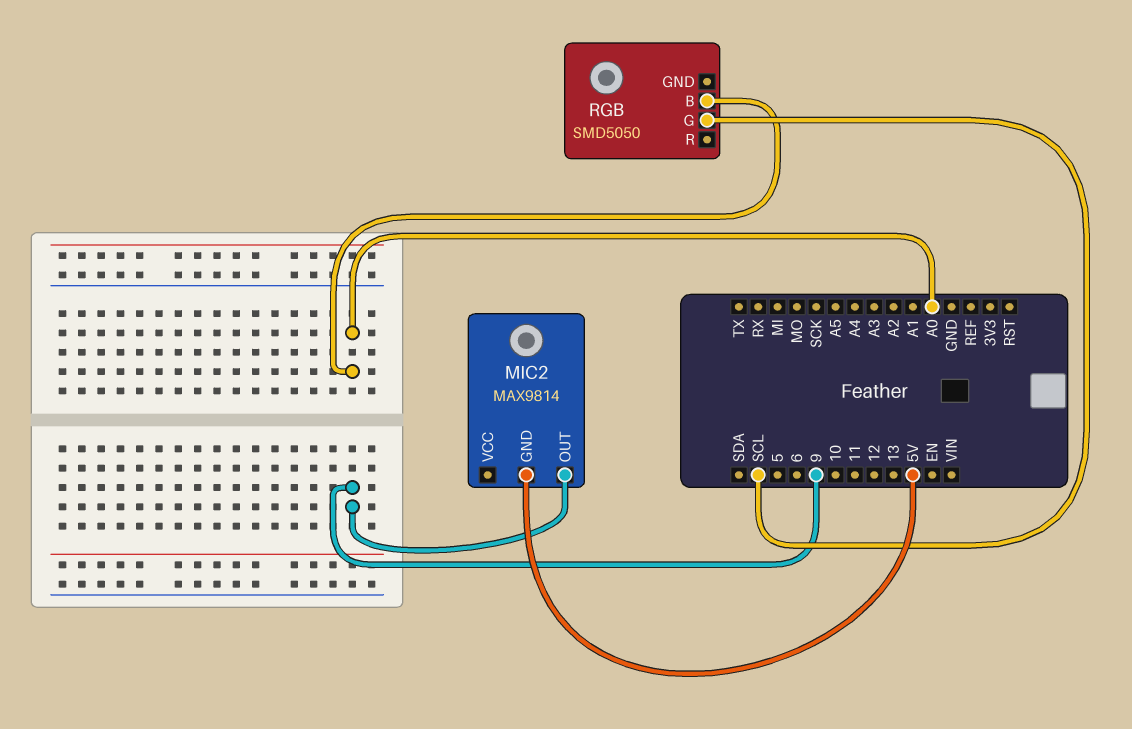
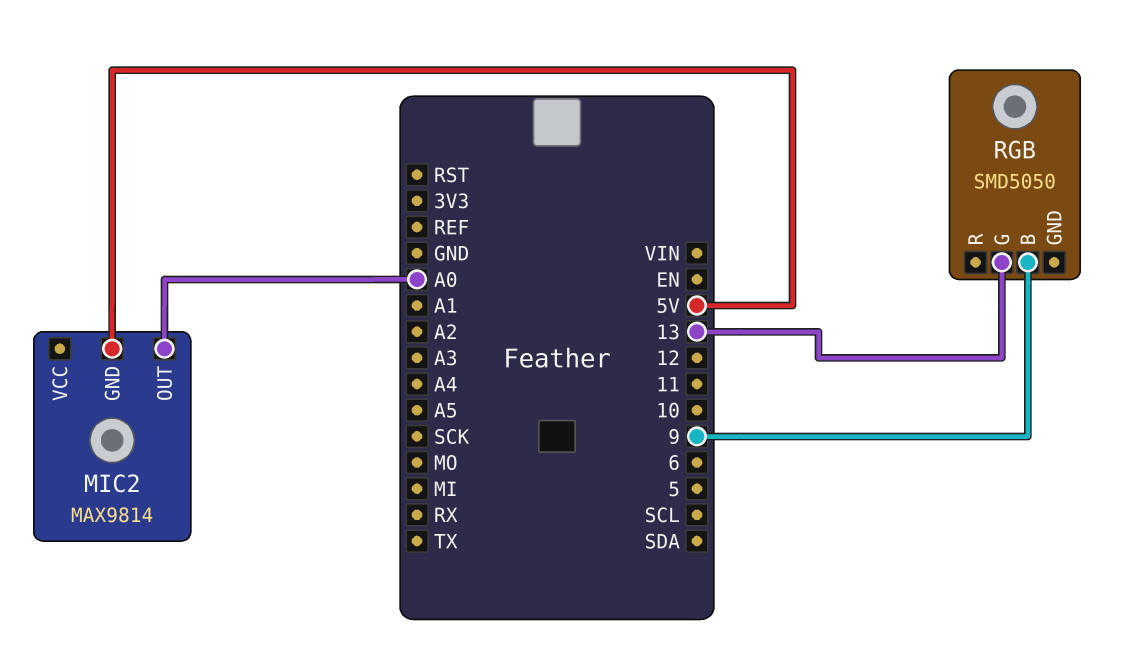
MIC2 pin OUT: 9 -> A0
RGB pin B: A0 -> 9
RGB pin G: SCL -> 13

